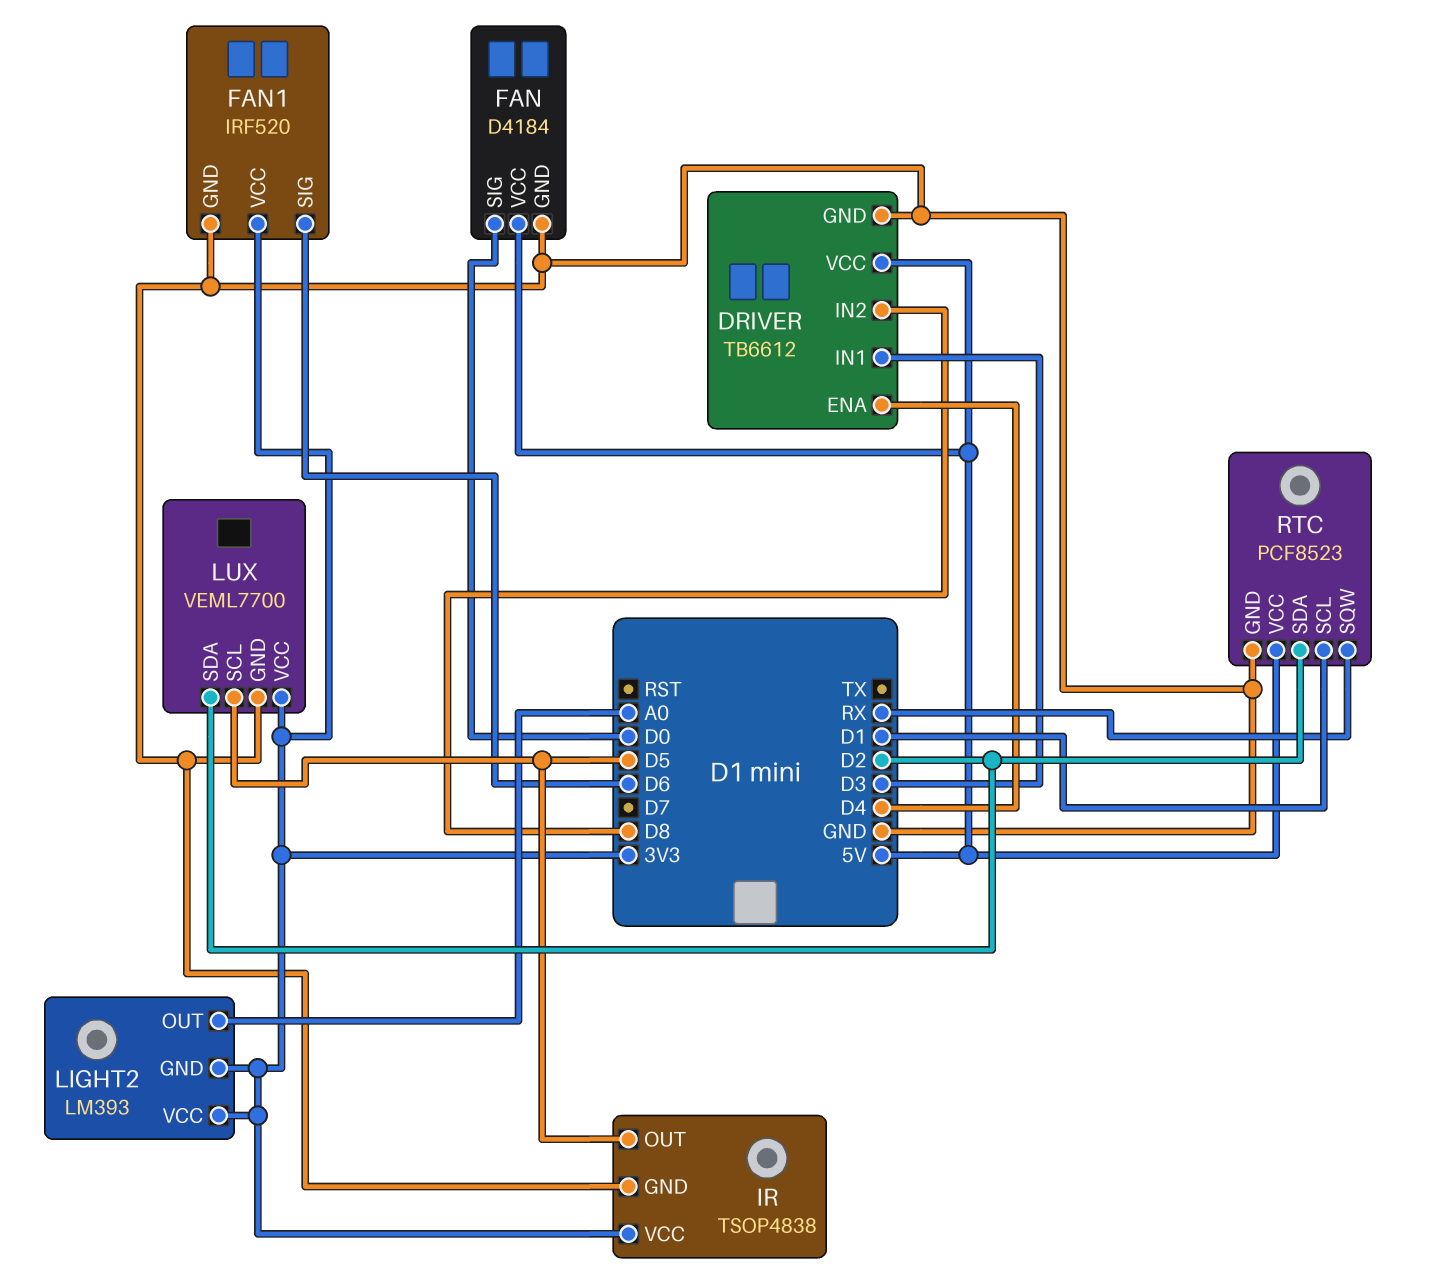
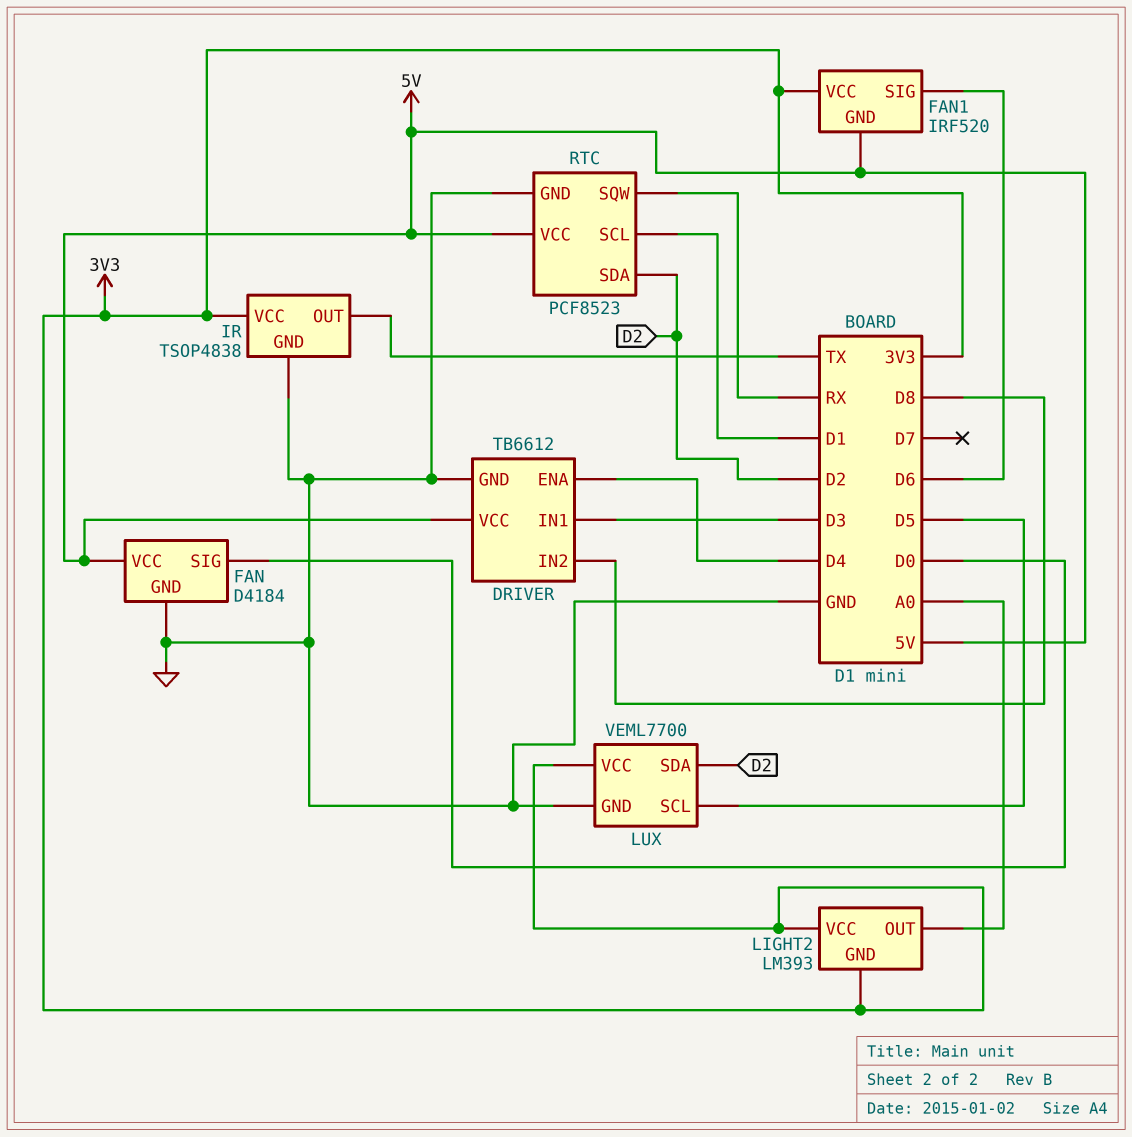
FAN1 pin GND: GND -> 5V
IR pin OUT: D5 -> TX

